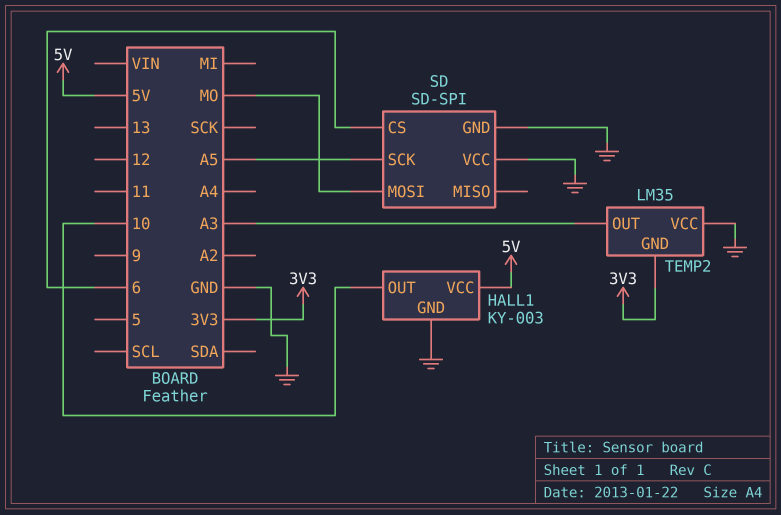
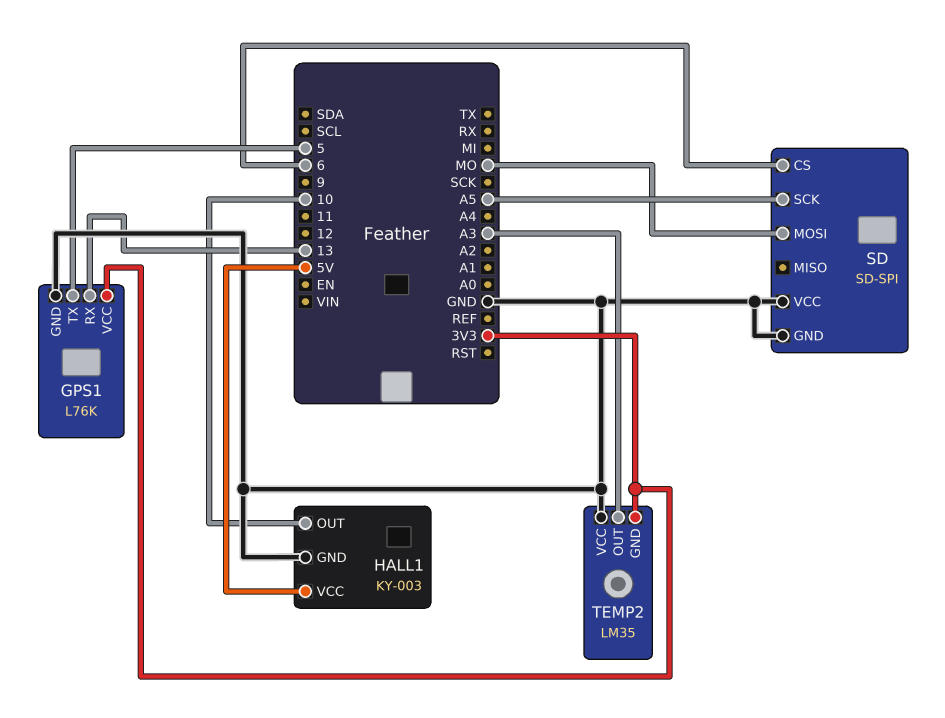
GPS1: none -> L76K
GPS1 pin GND: none -> GND
GPS1 pin RX: none -> 13
GPS1 pin TX: none -> 5
GPS1 pin VCC: none -> 3V3

